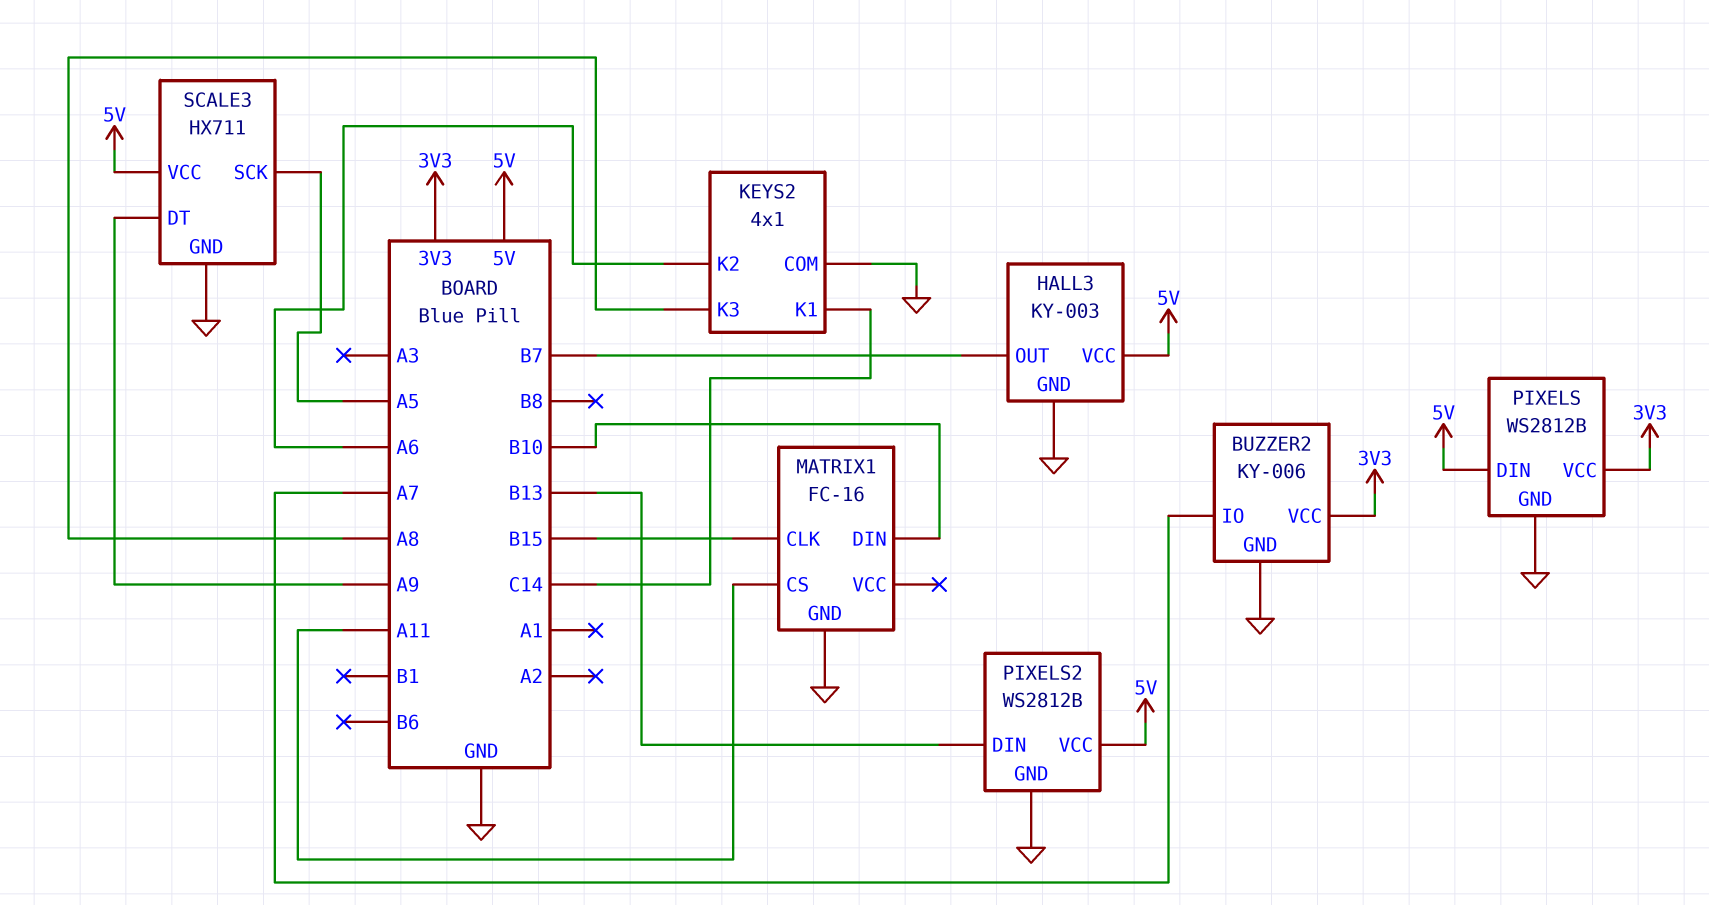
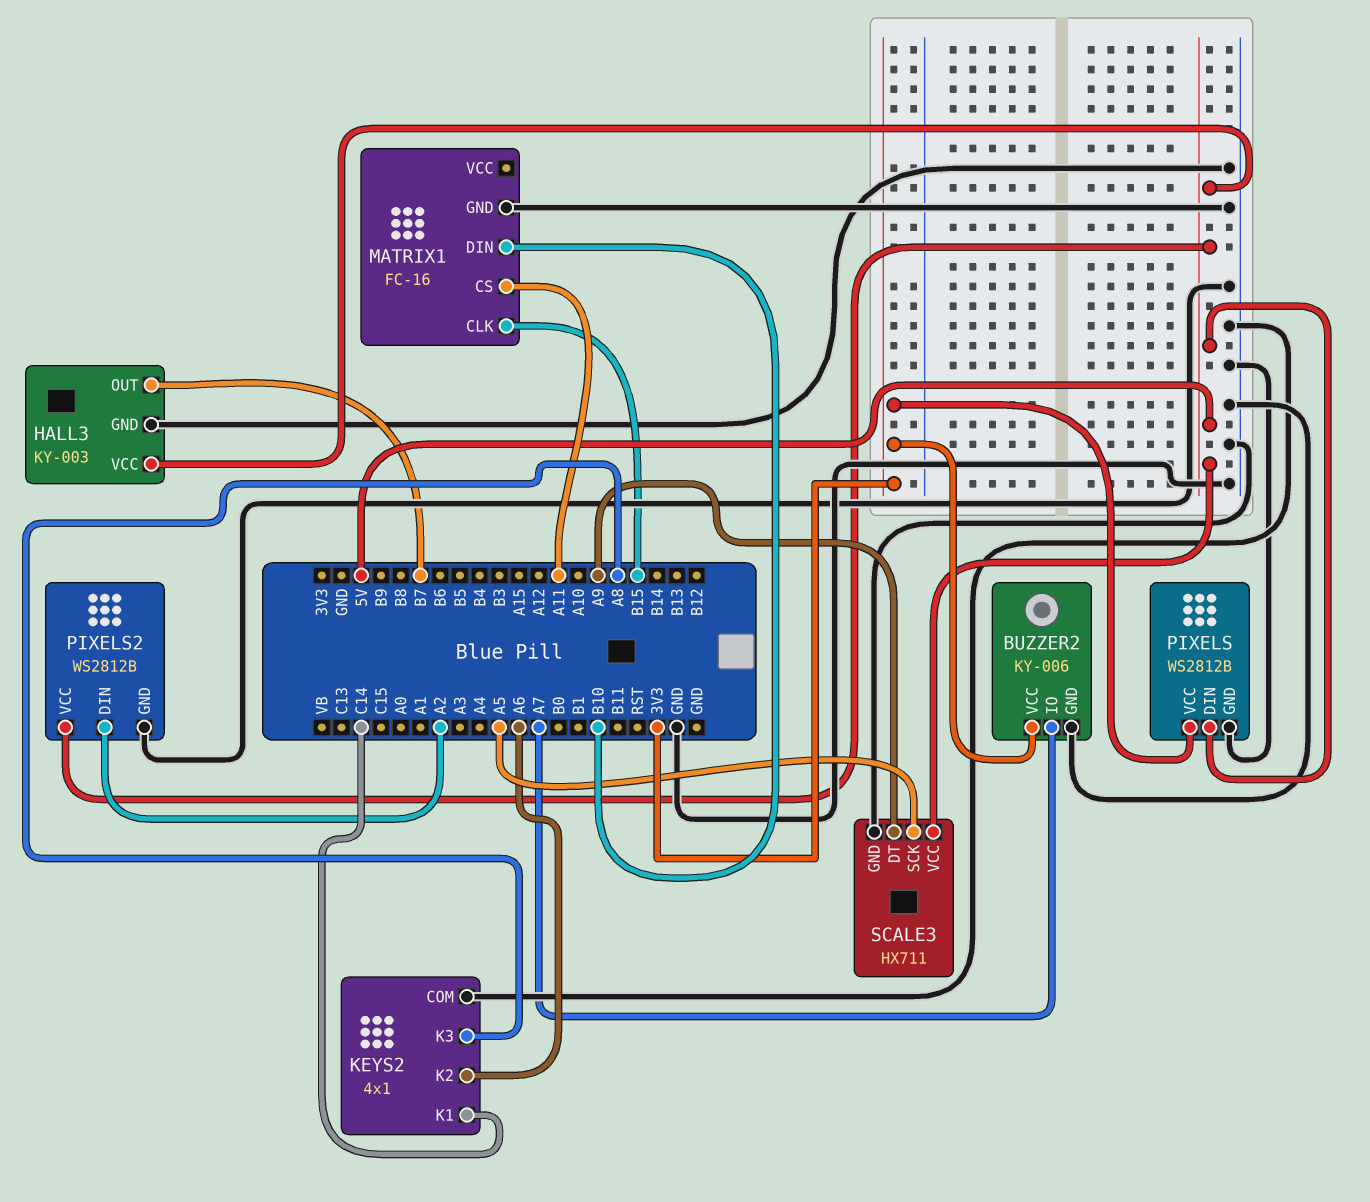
PIXELS2 pin DIN: B13 -> A2

